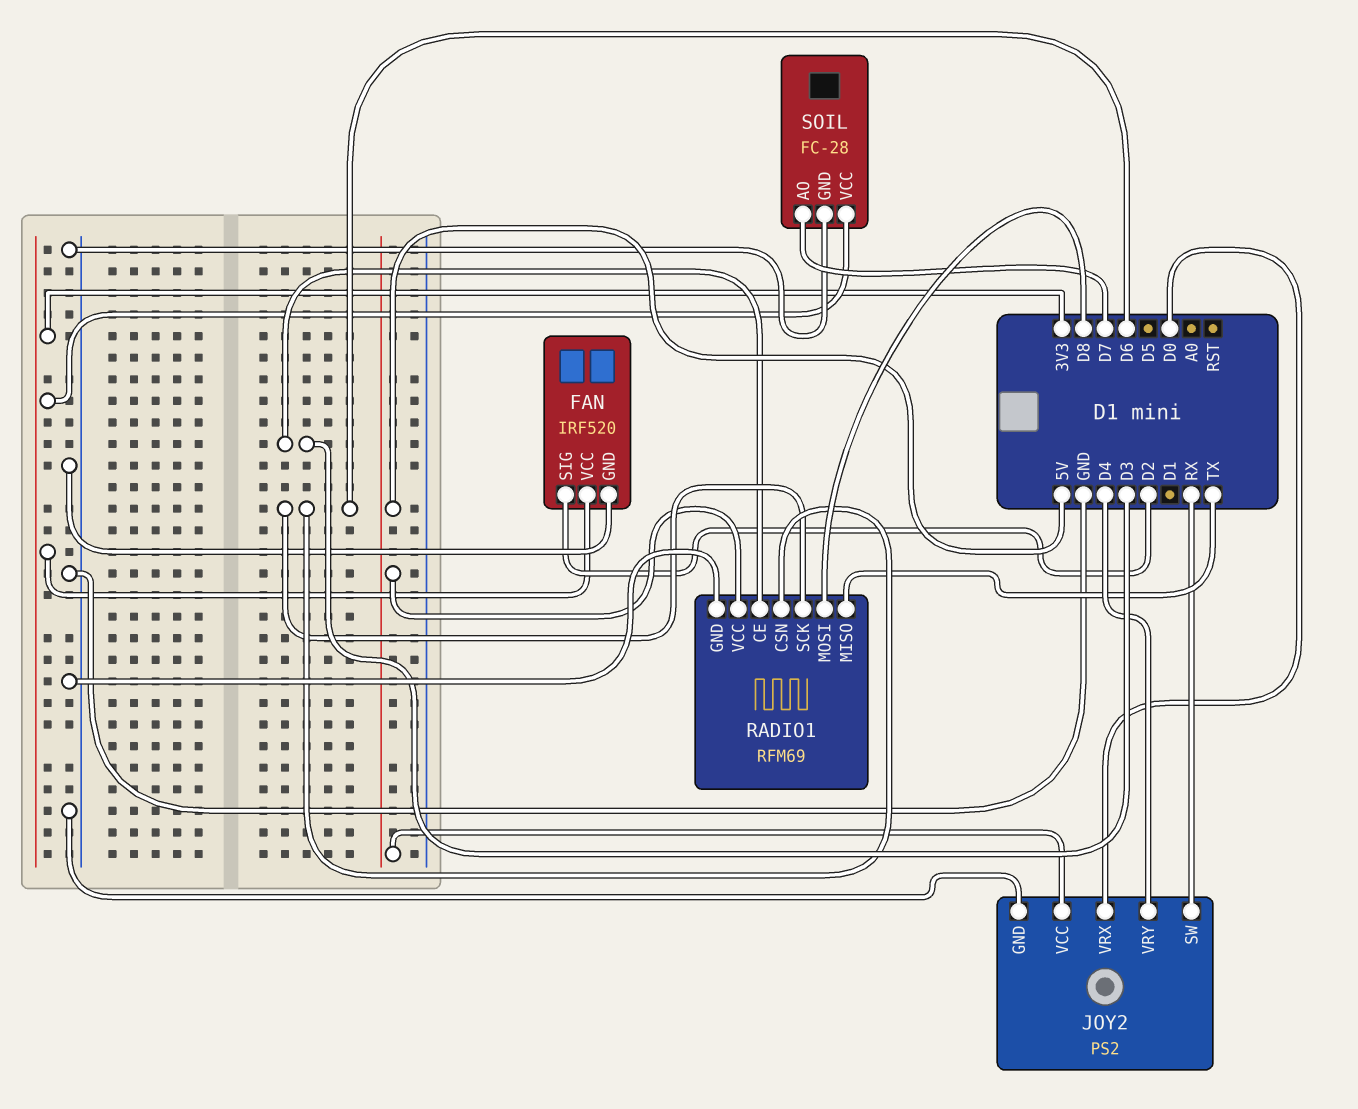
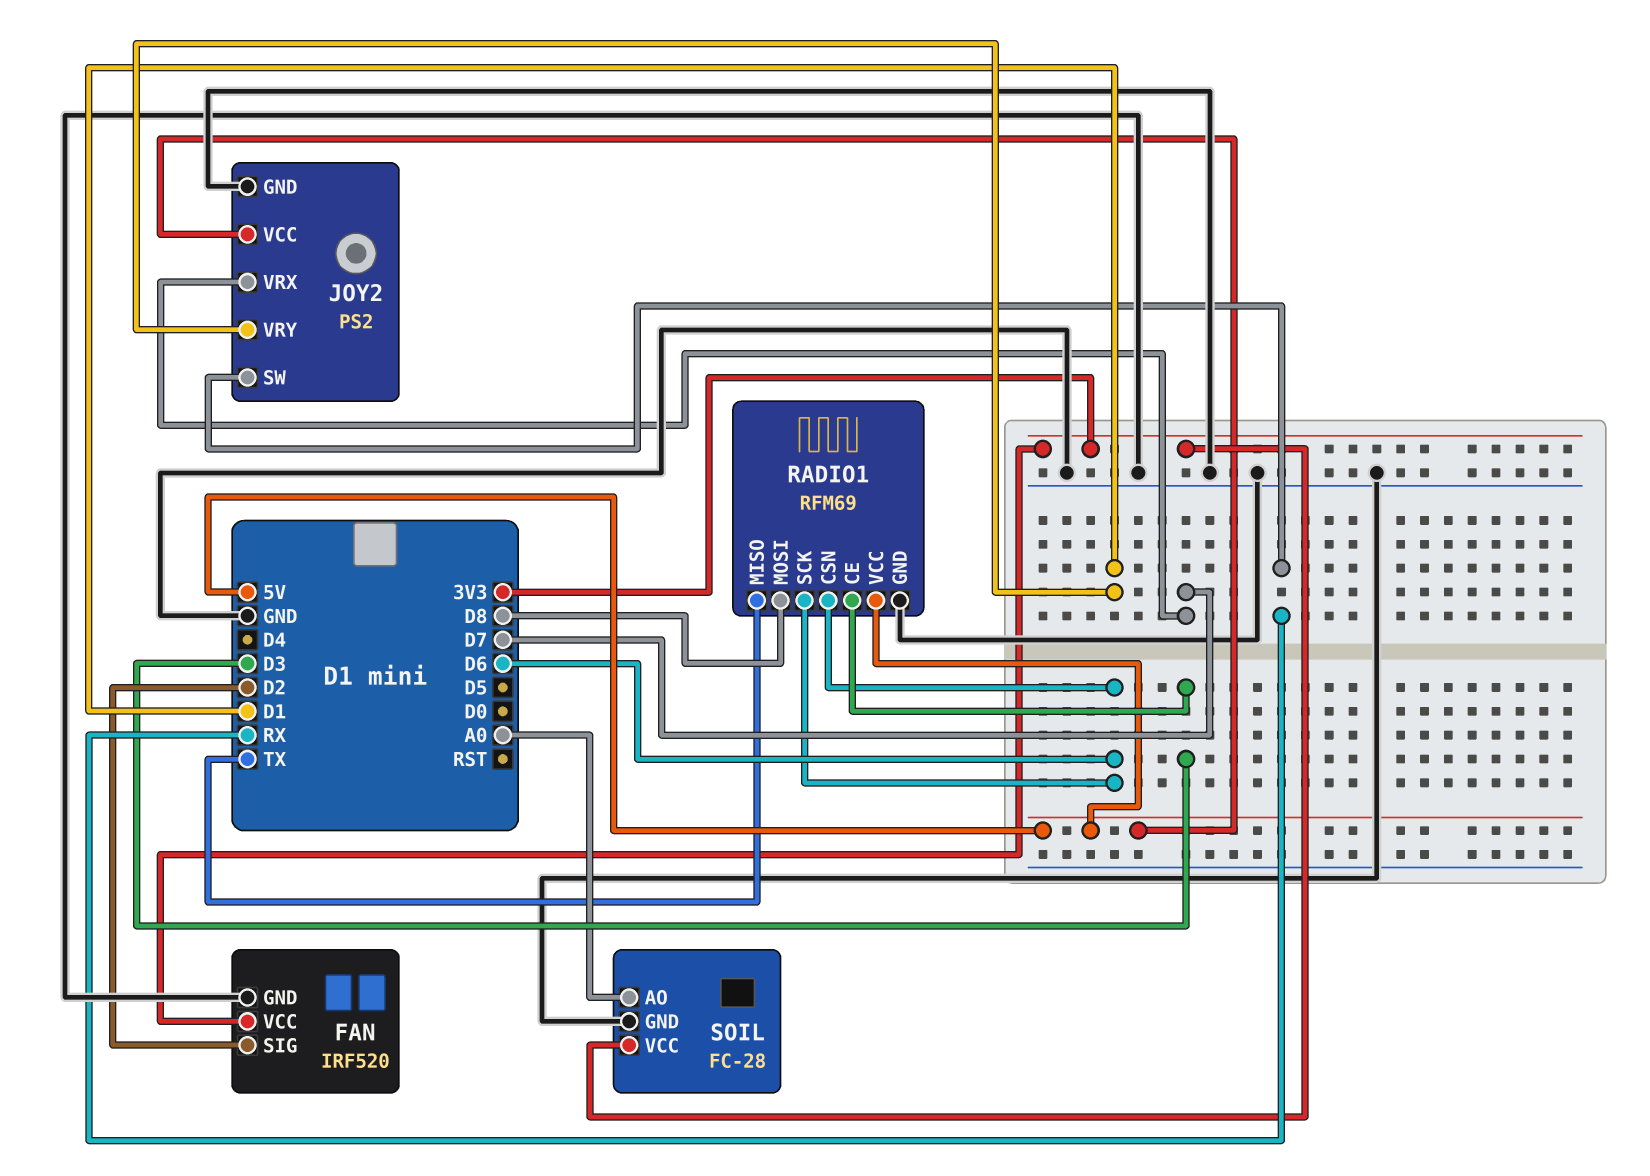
JOY2 pin VRX: D0 -> D7
JOY2 pin VRY: D4 -> D1
SOIL pin AO: D7 -> A0

